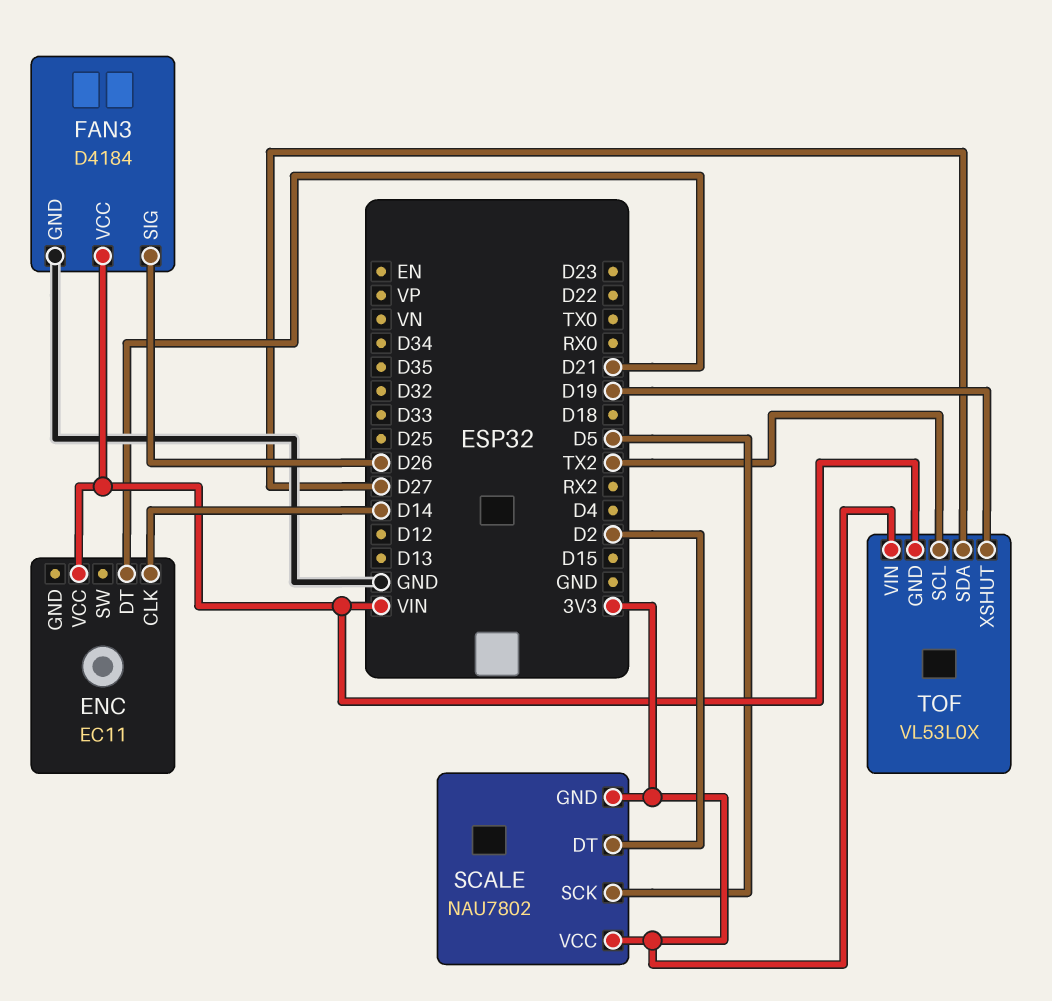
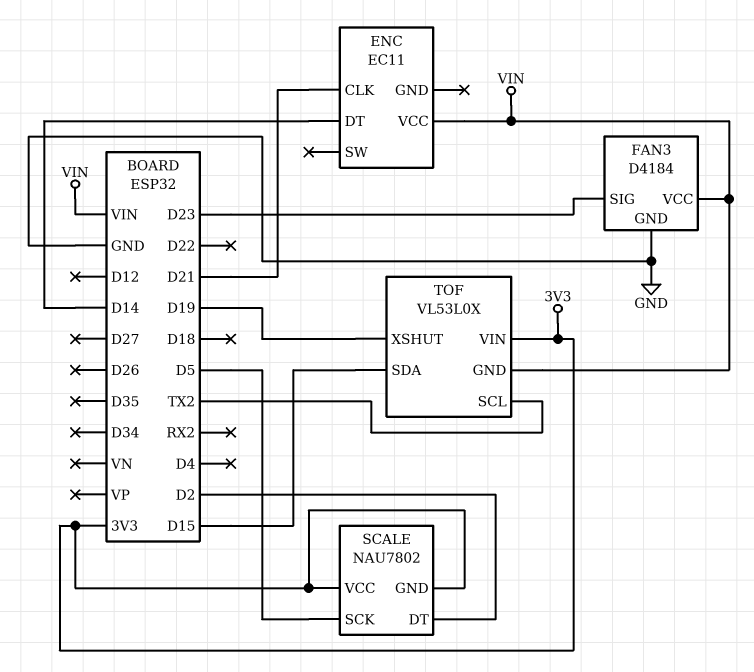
ENC pin CLK: D14 -> D21
ENC pin DT: D21 -> D14
FAN3 pin SIG: D26 -> D23
TOF pin SDA: D27 -> D15

